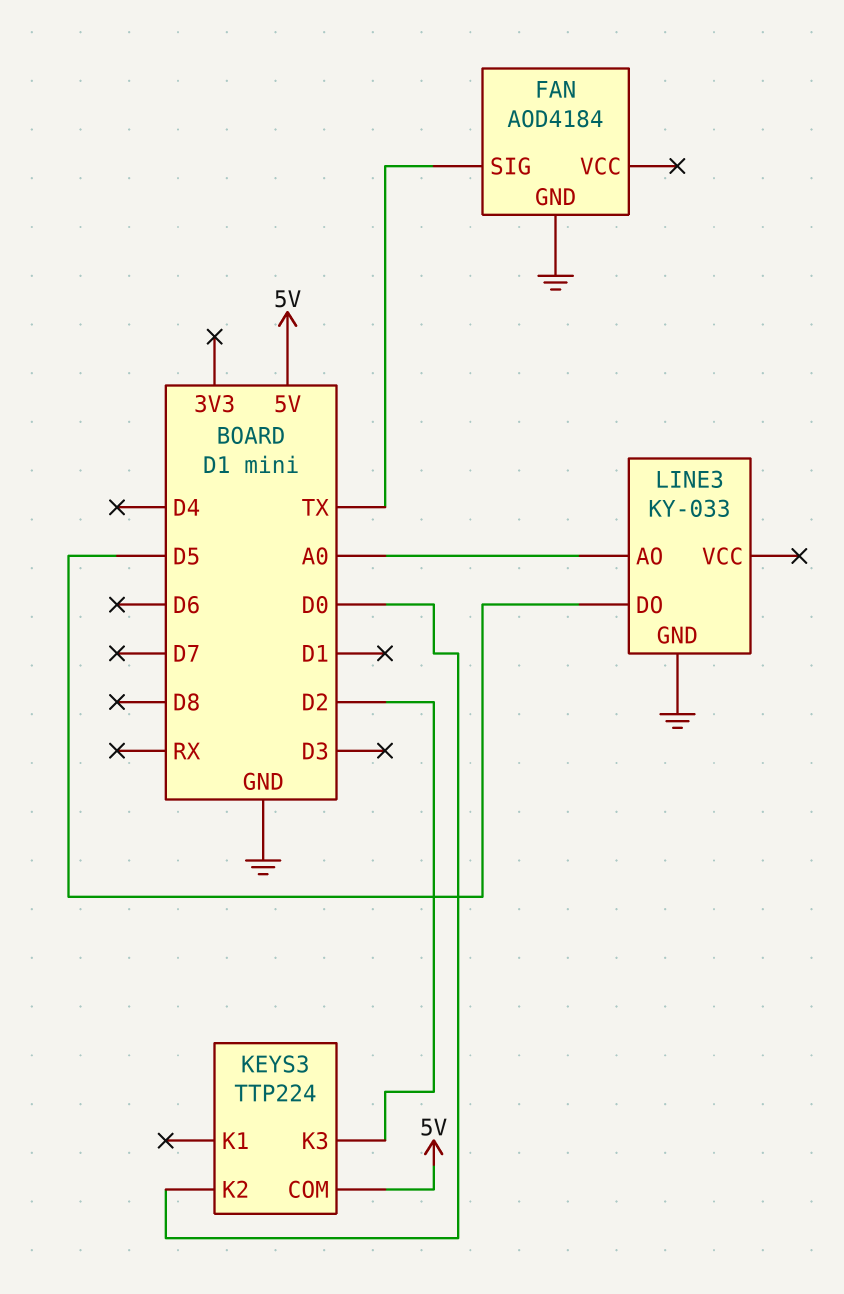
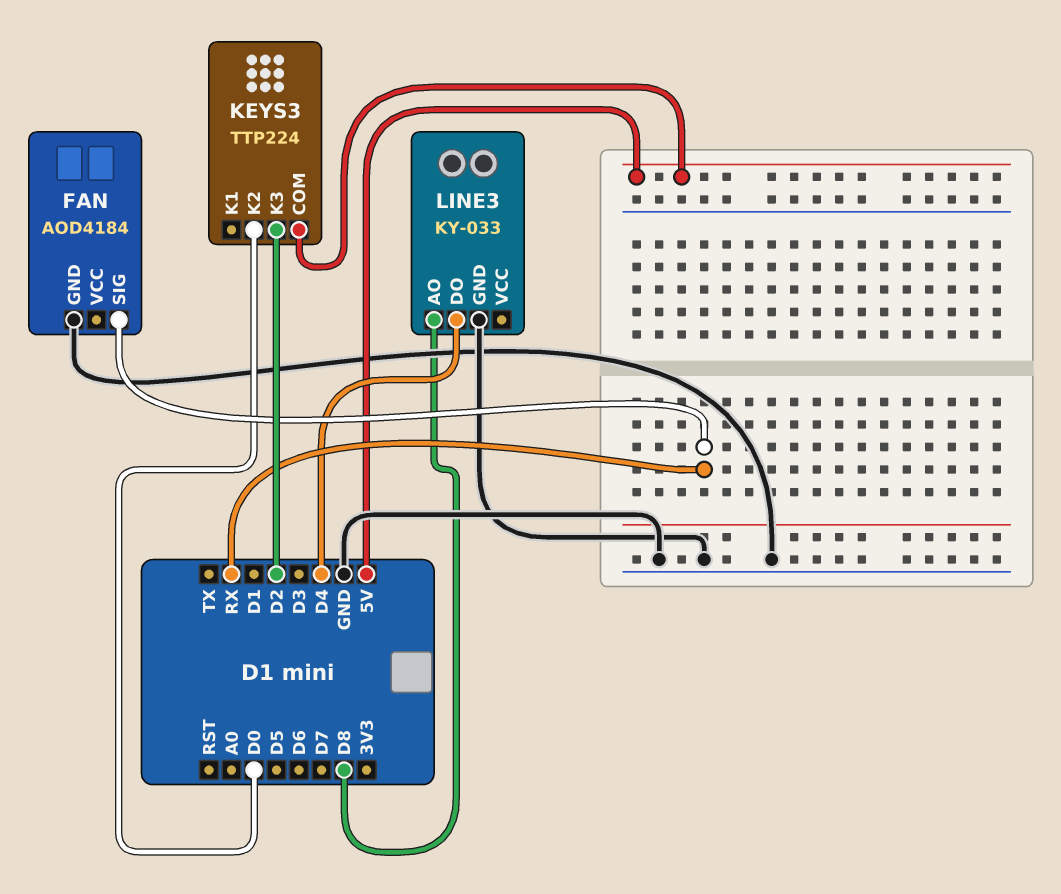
FAN pin SIG: TX -> RX
LINE3 pin AO: A0 -> D8
LINE3 pin DO: D5 -> D4

